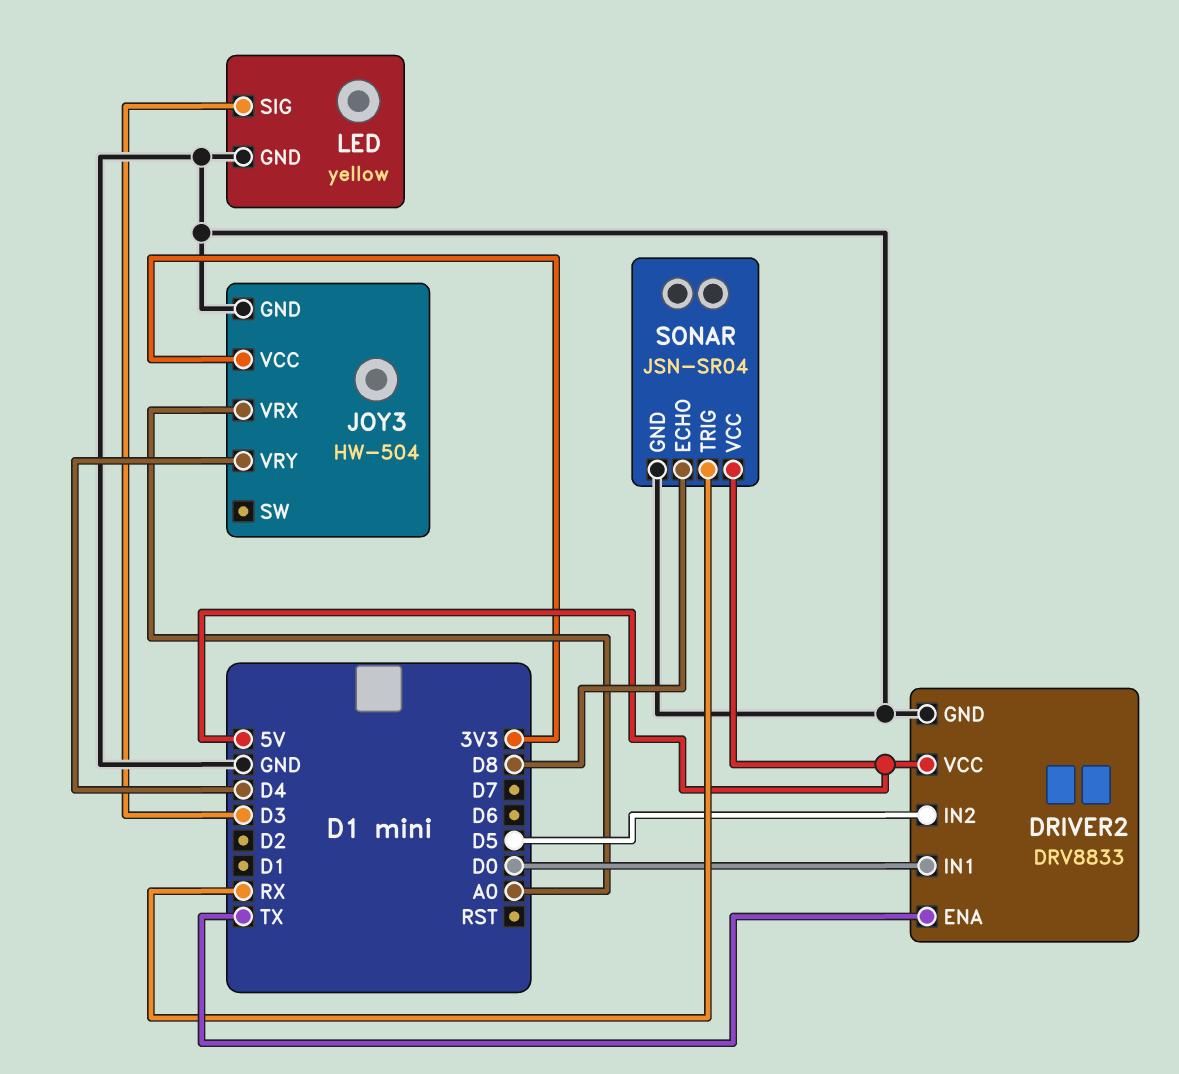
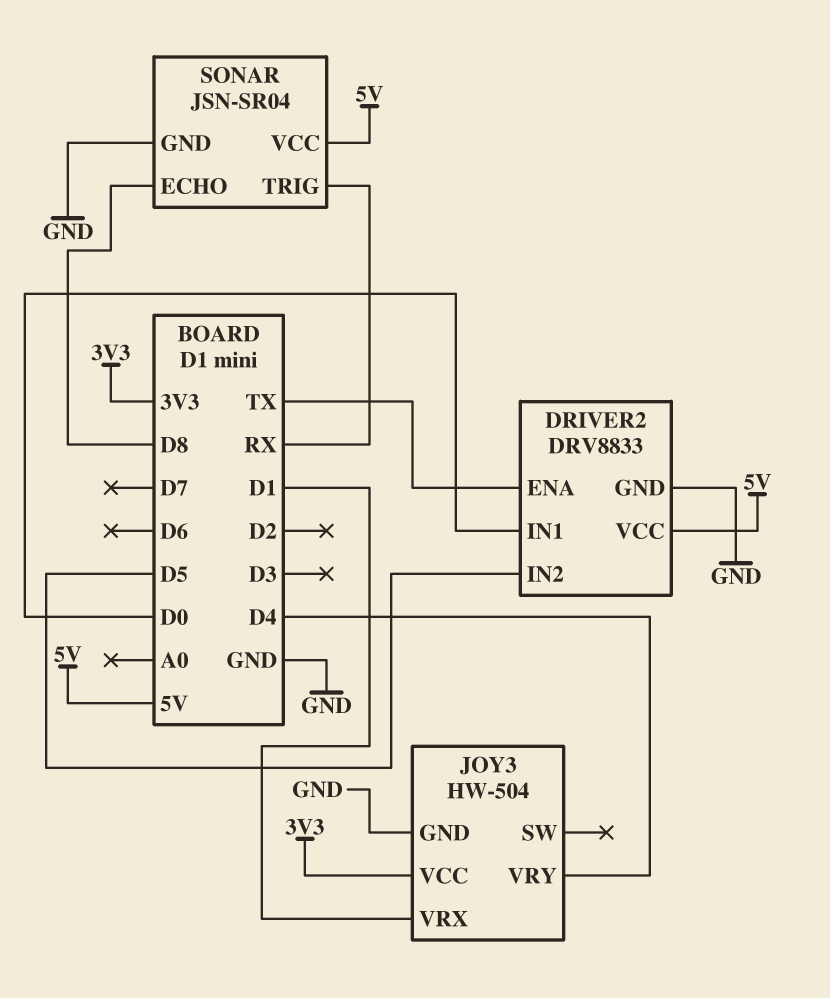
JOY3 pin VRX: A0 -> D1
LED: yellow -> none
LED pin GND: GND -> none
LED pin SIG: D3 -> none

